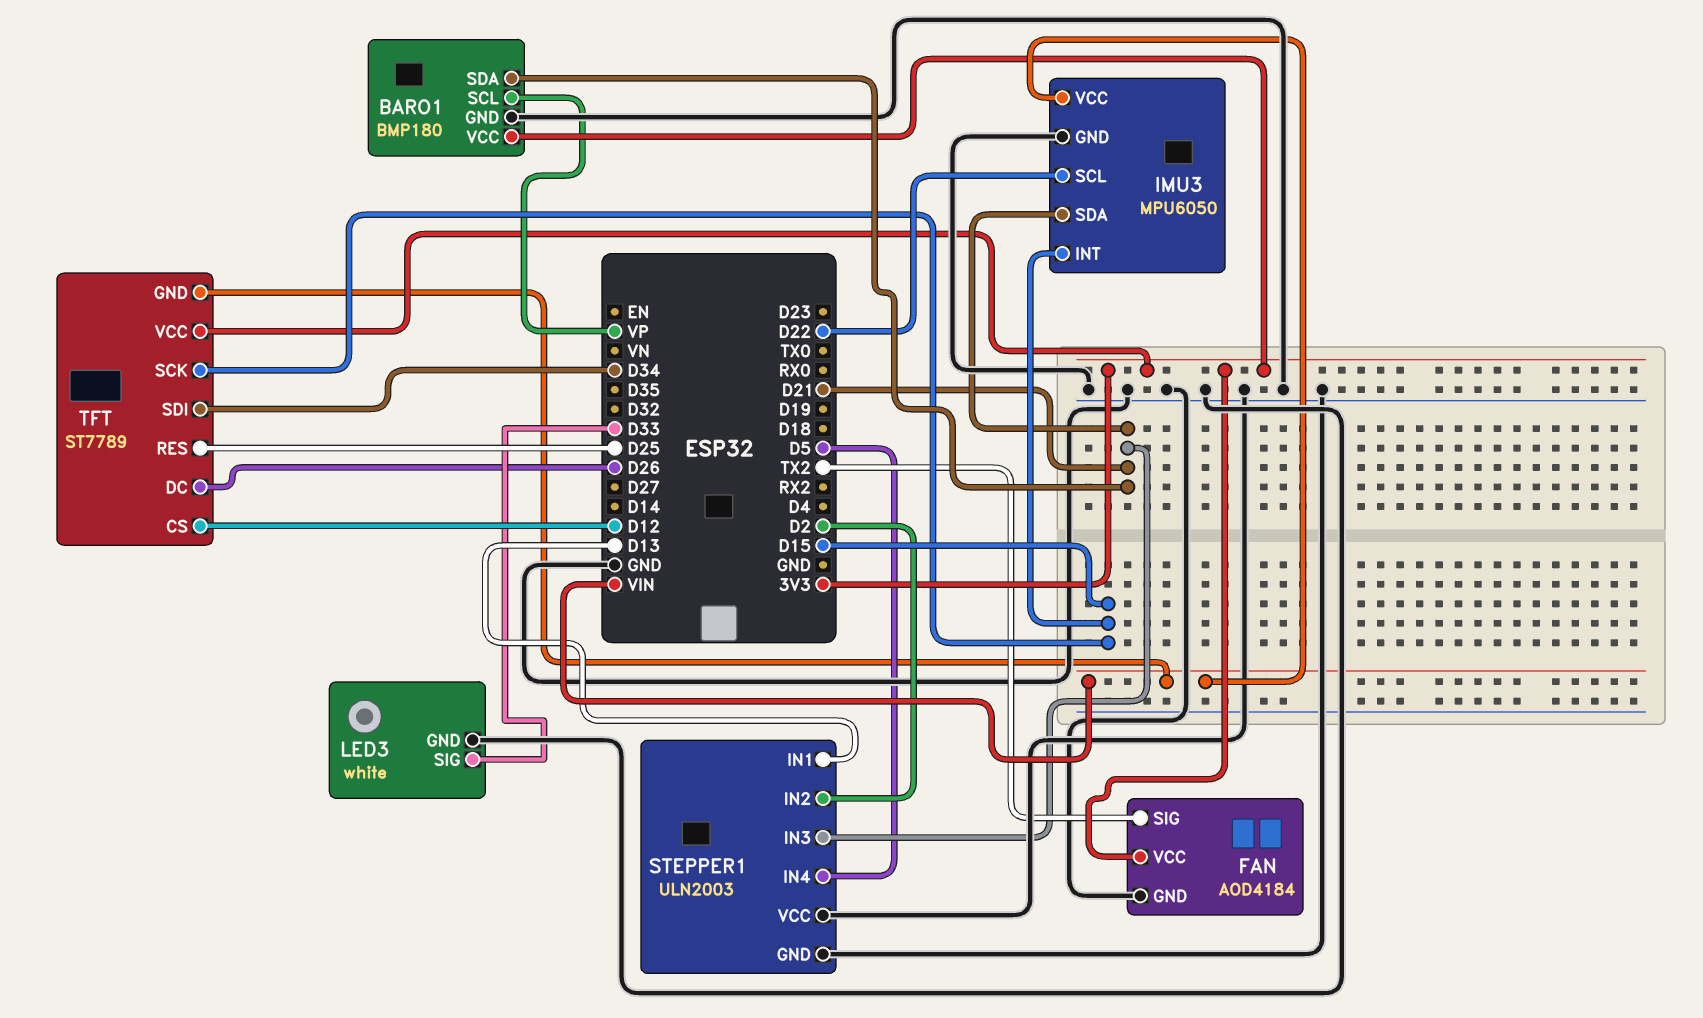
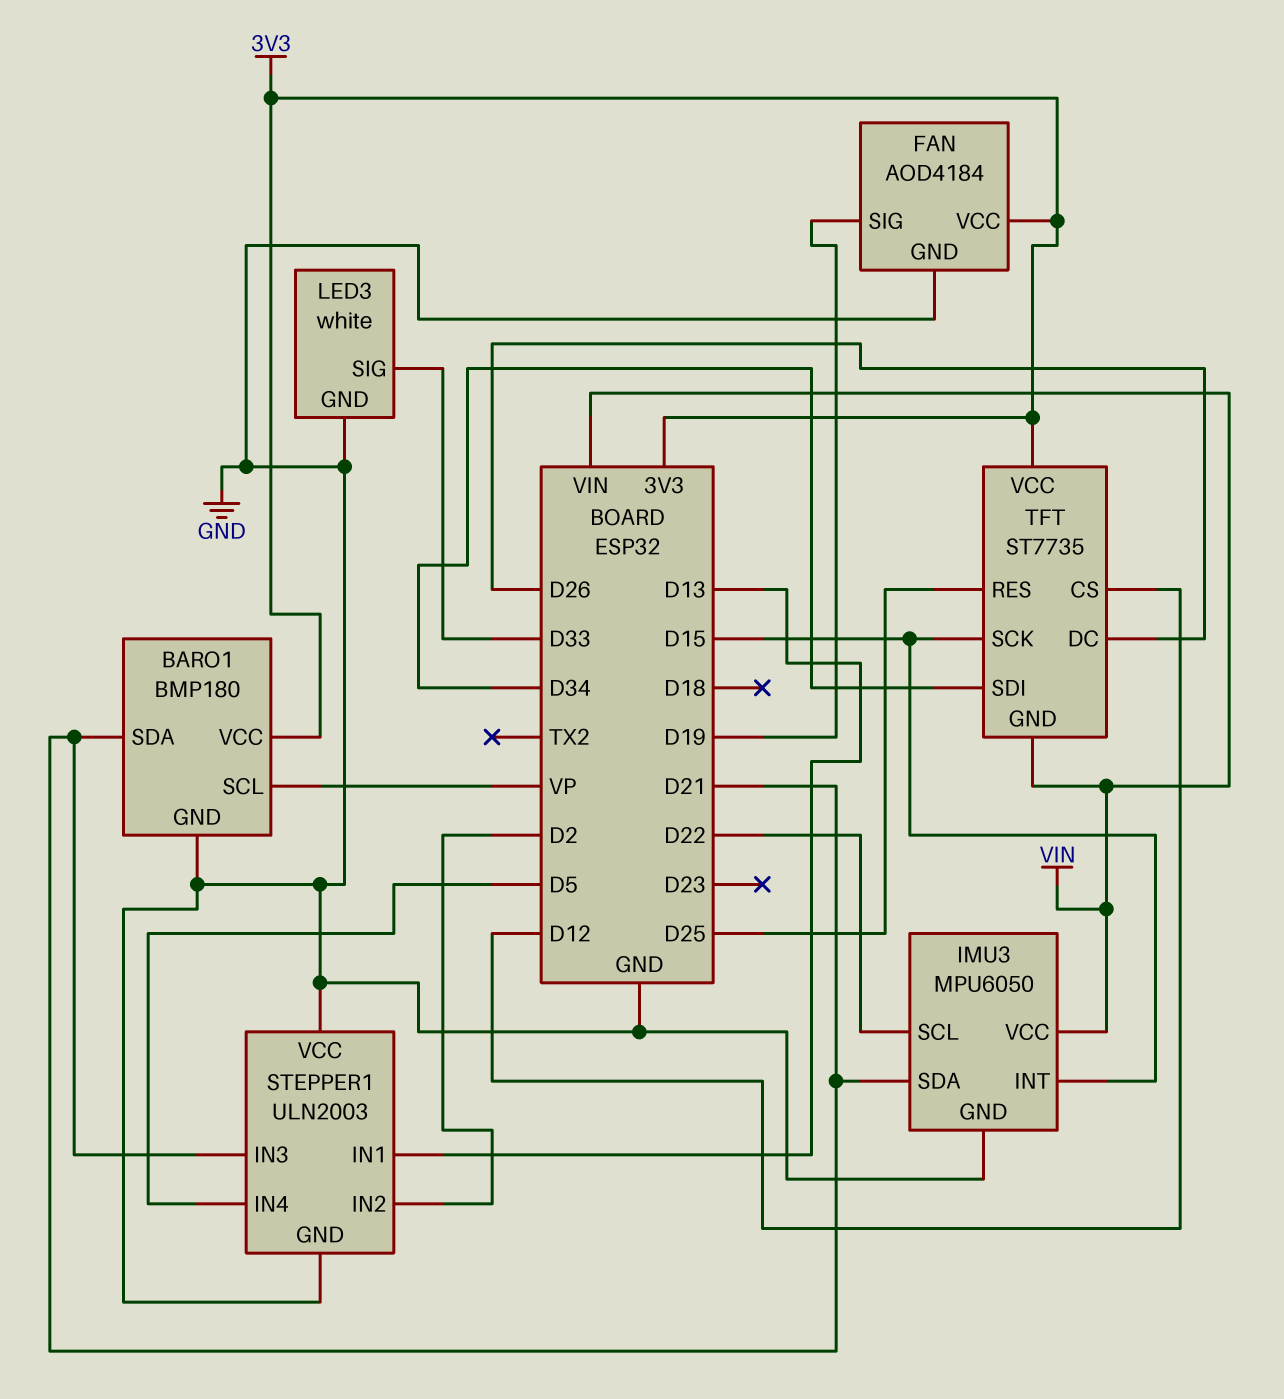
FAN pin SIG: TX2 -> D19
TFT: ST7789 -> ST7735

